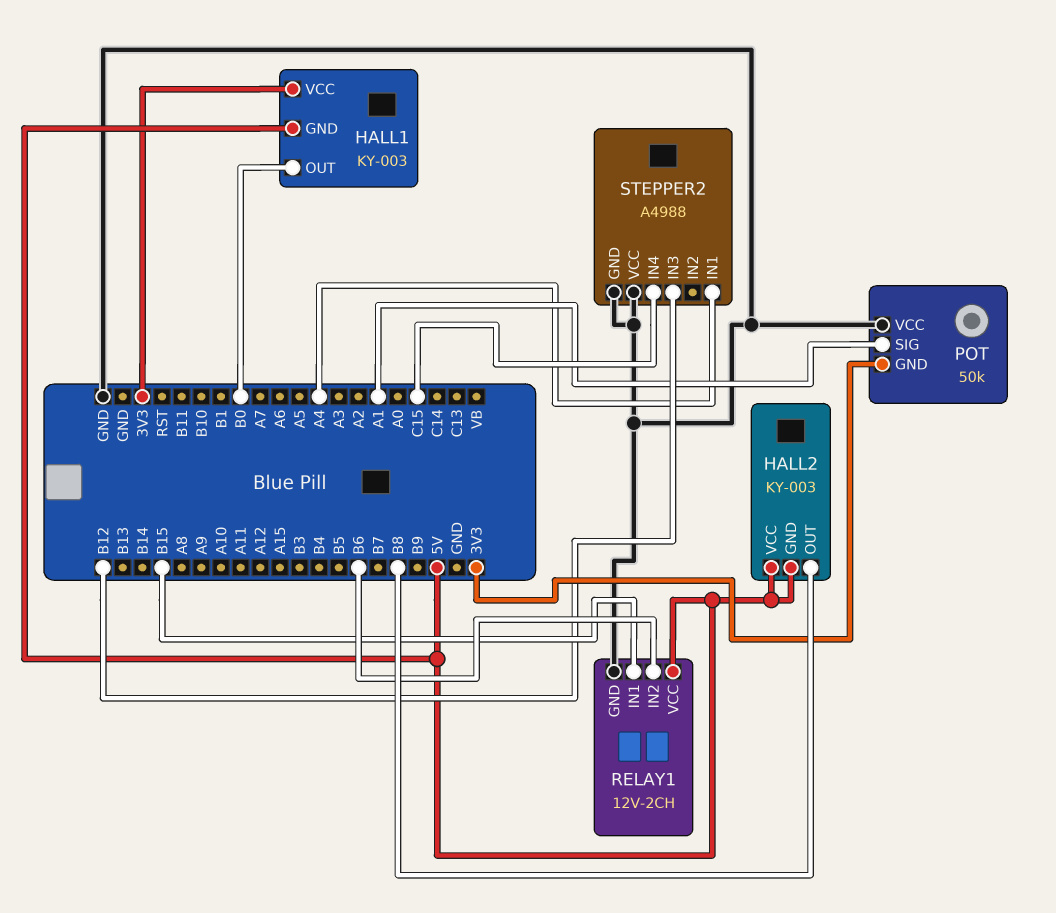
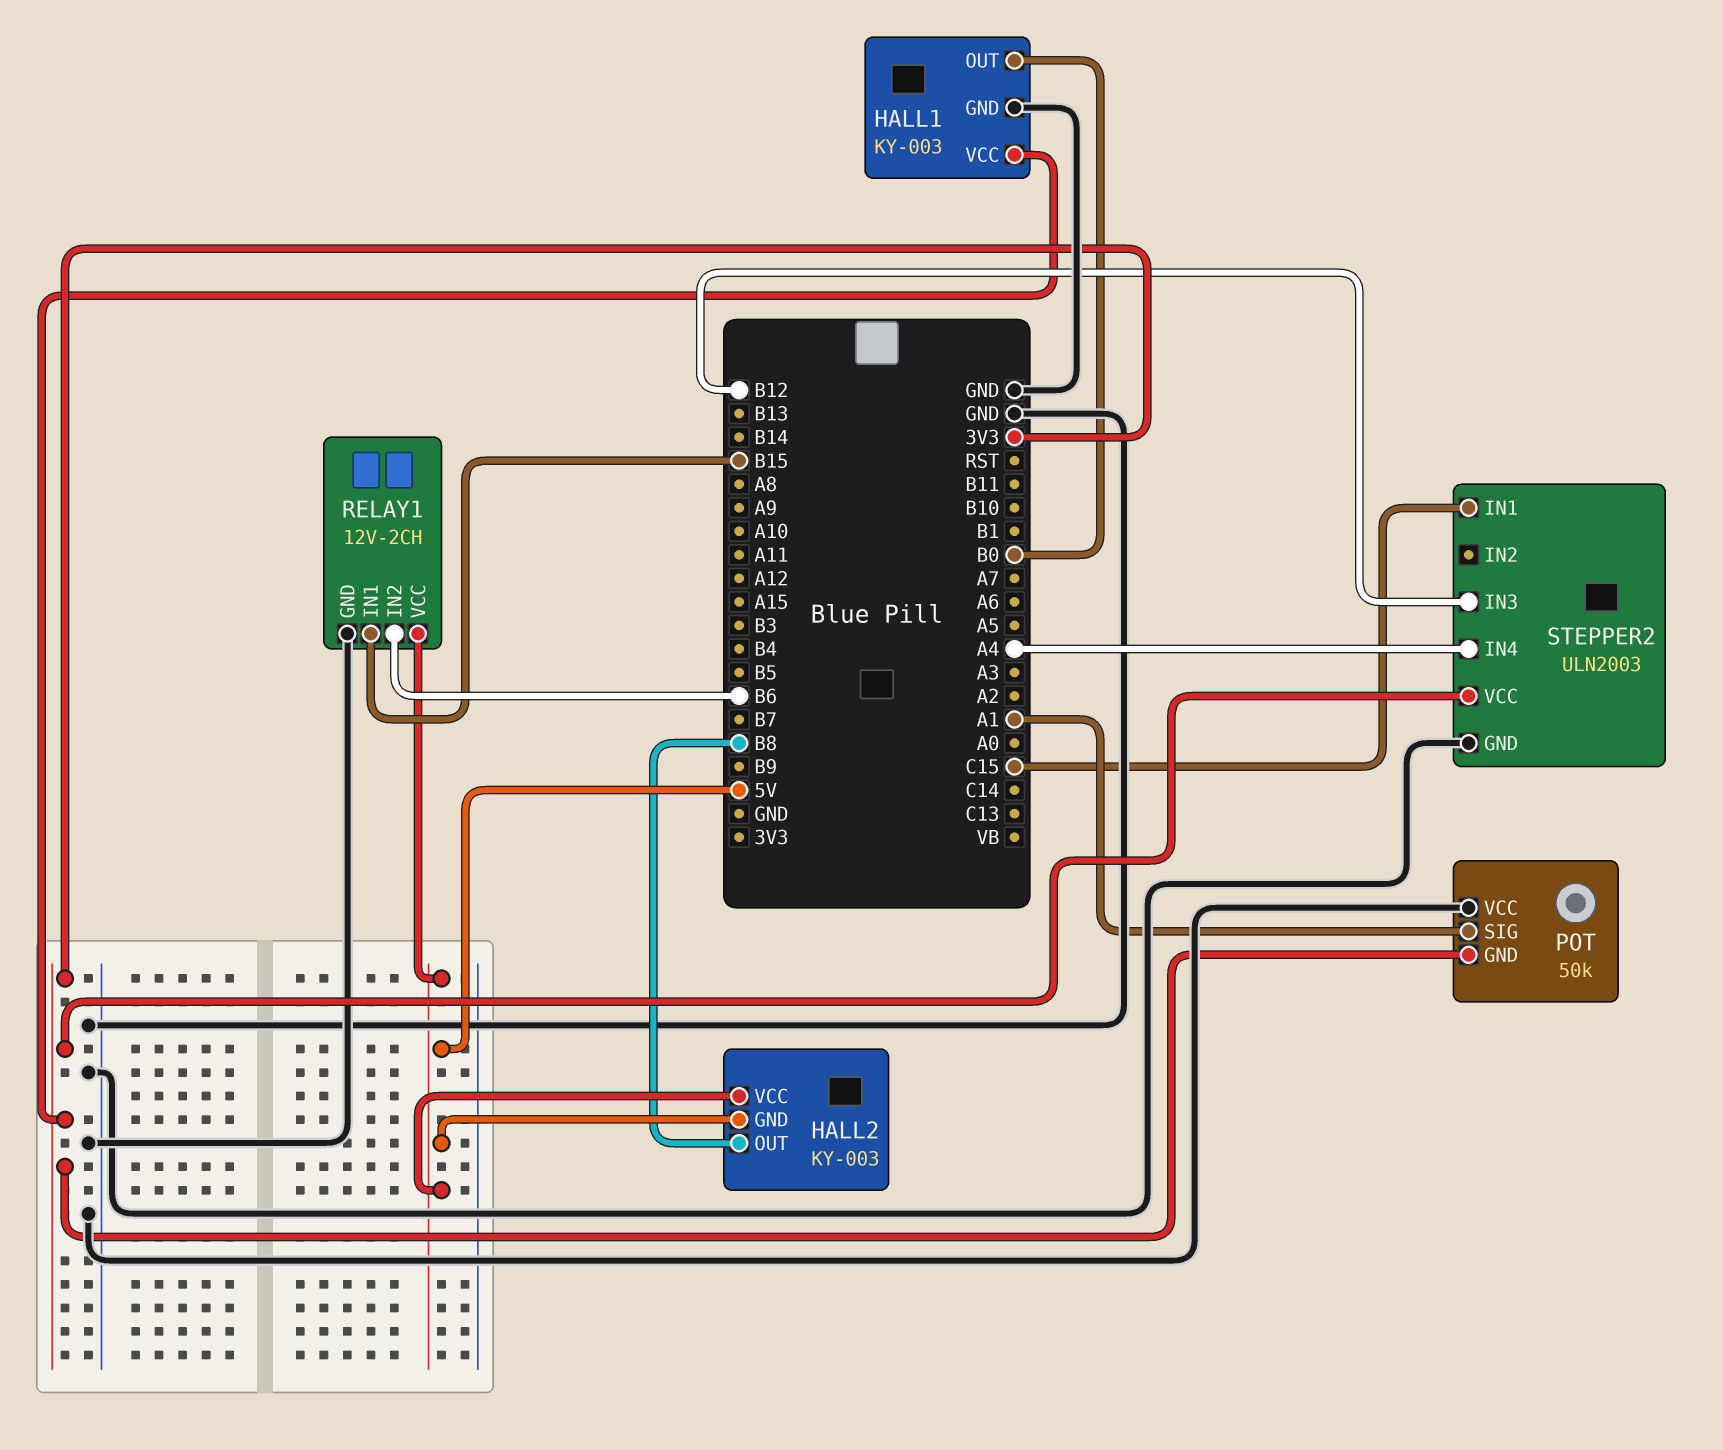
HALL1 pin GND: 5V -> GND
STEPPER2: A4988 -> ULN2003
STEPPER2 pin IN1: A4 -> C15
STEPPER2 pin IN4: C15 -> A4
STEPPER2 pin VCC: GND -> 3V3

